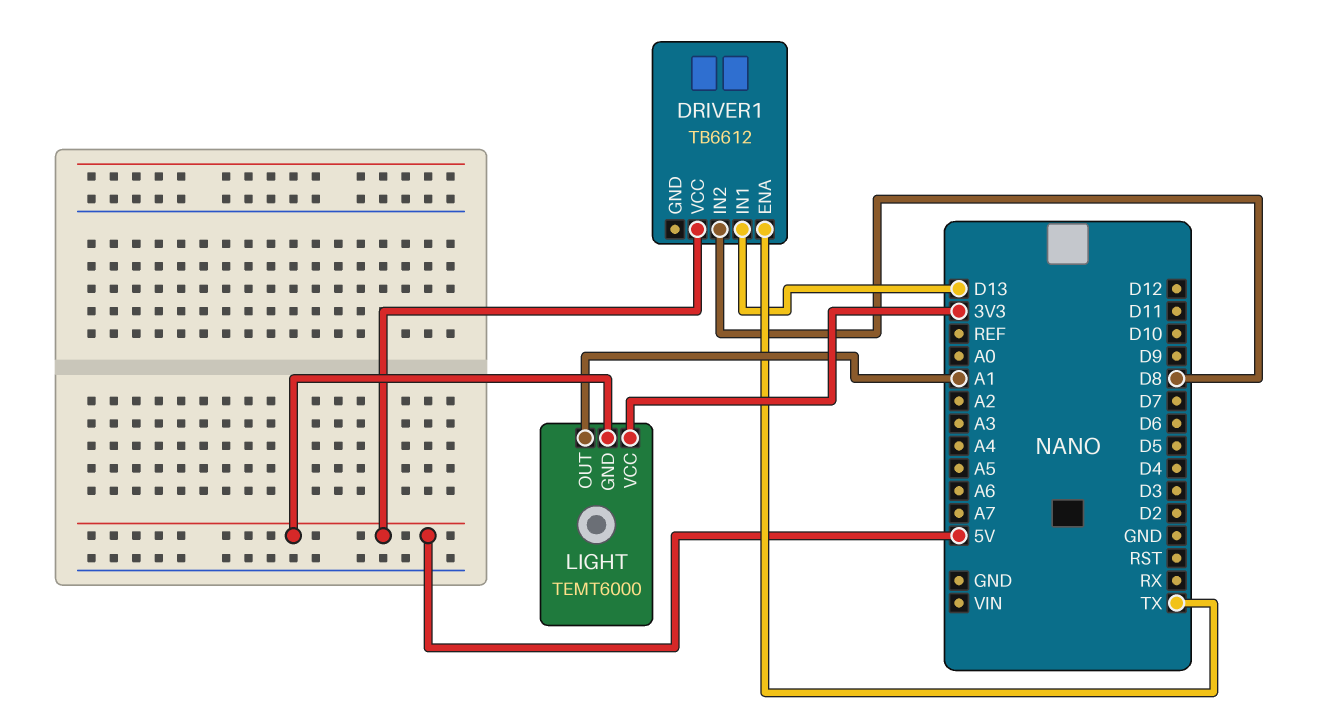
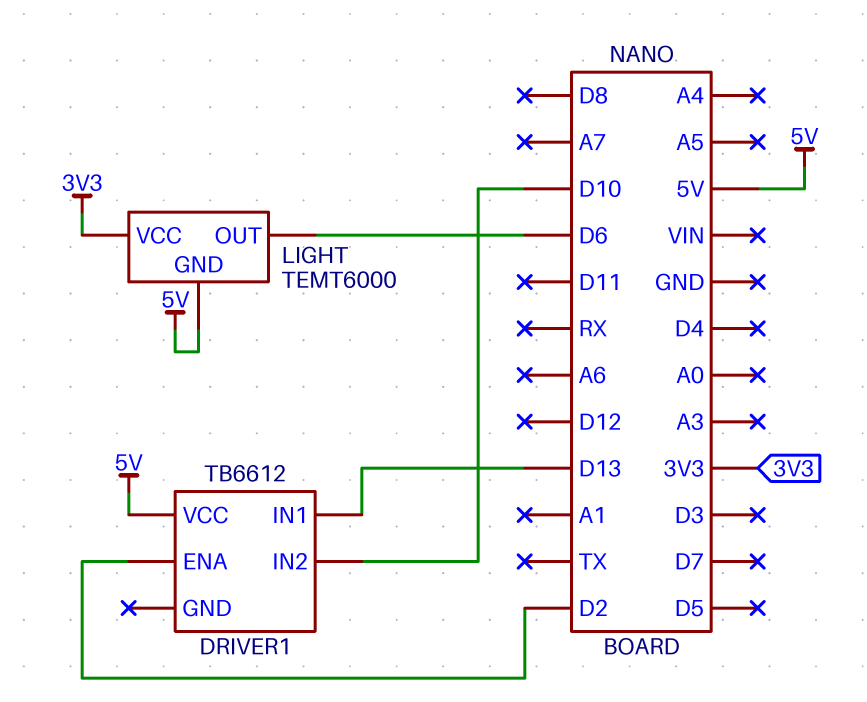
DRIVER1 pin ENA: TX -> D2
DRIVER1 pin IN2: D8 -> D10
LIGHT pin OUT: A1 -> D6

